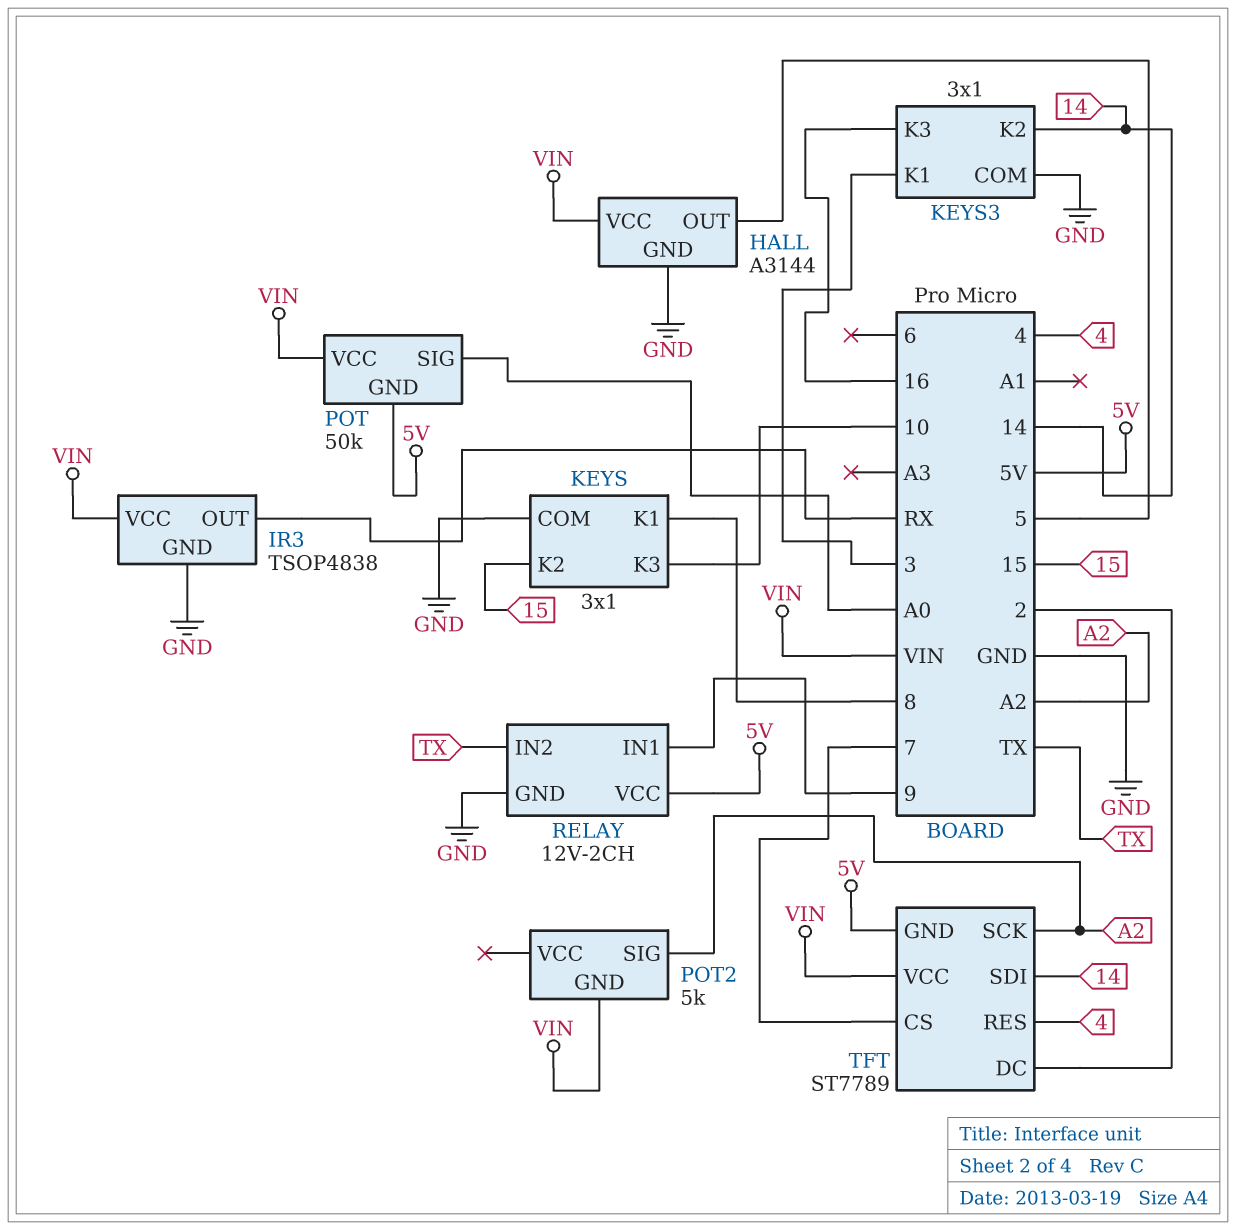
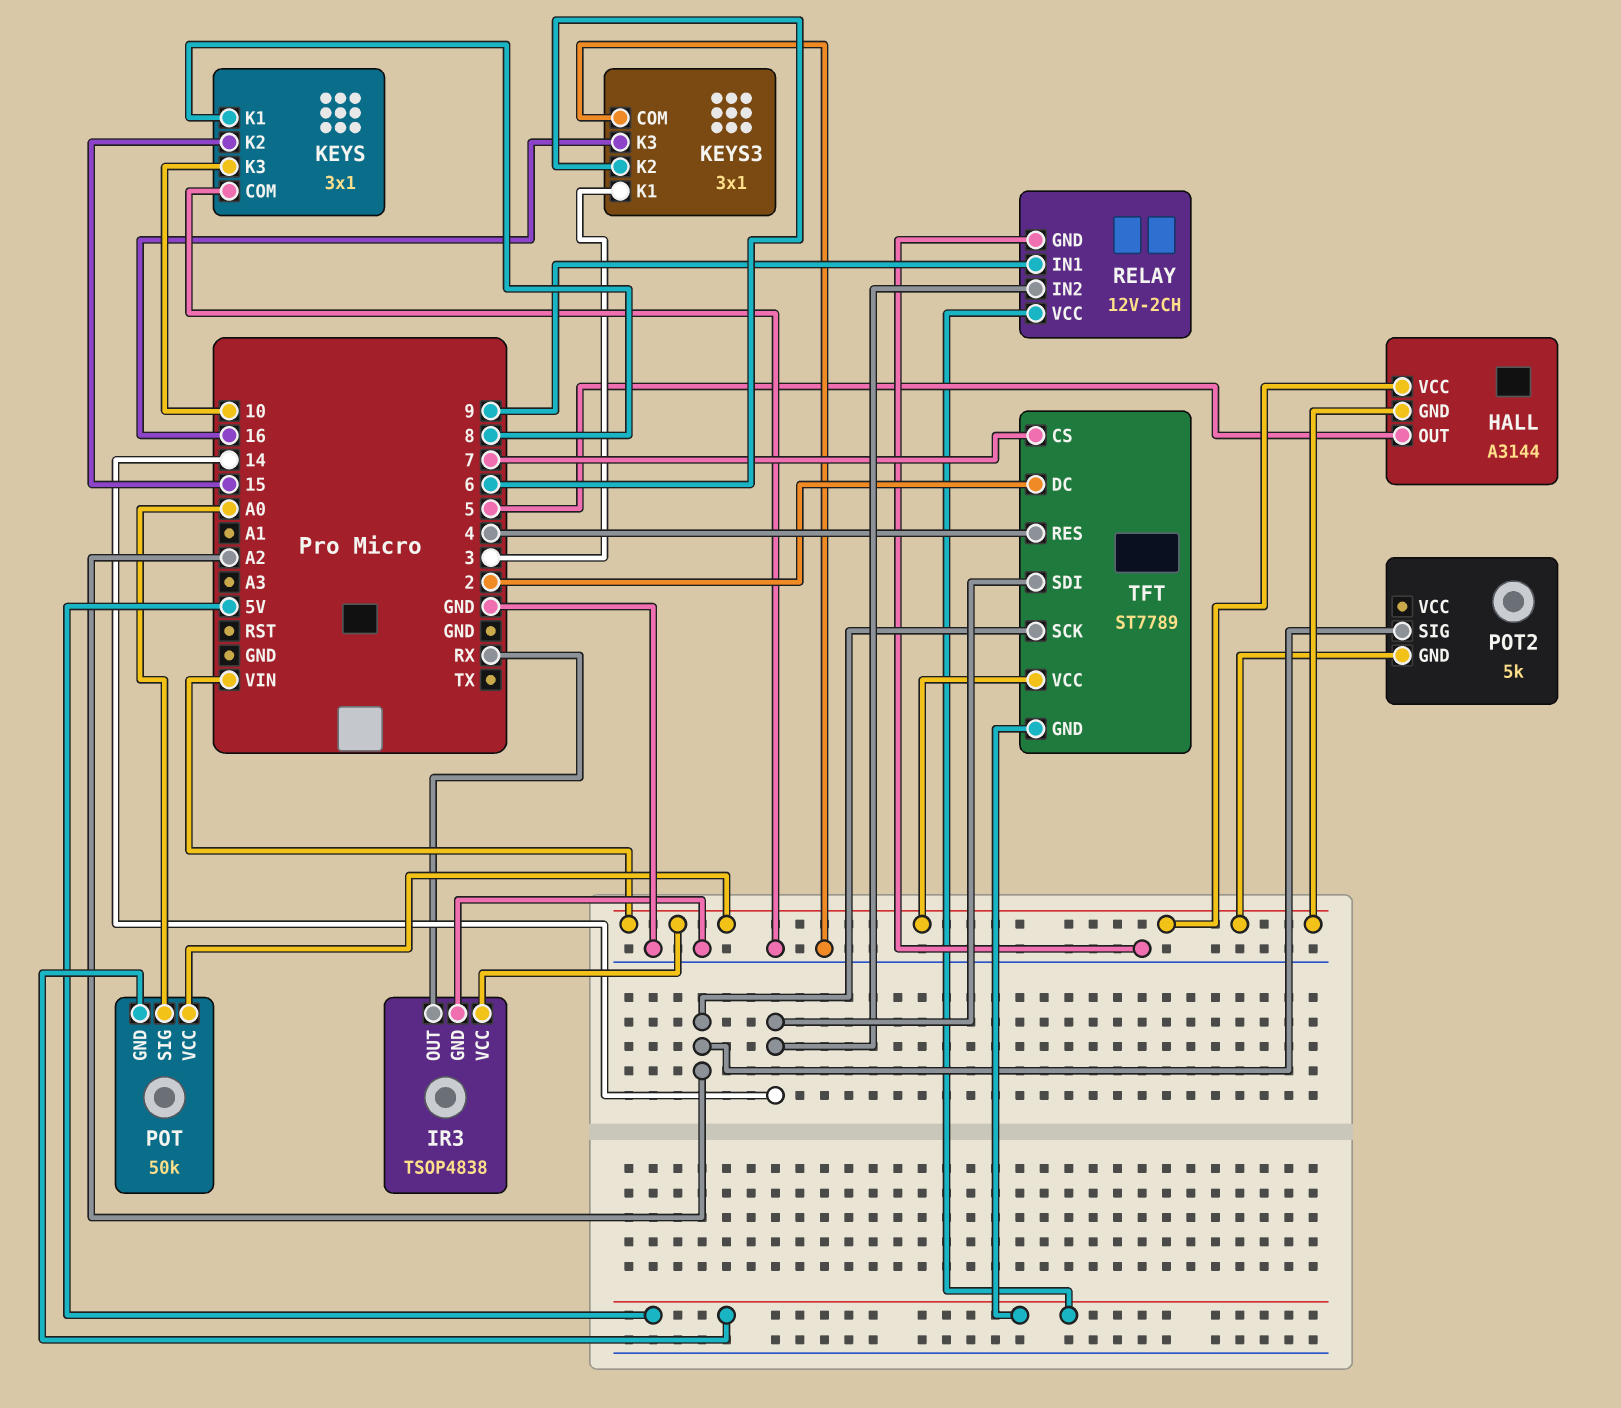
HALL pin GND: GND -> VIN
KEYS3 pin K2: 14 -> 6
RELAY pin IN2: TX -> 14

